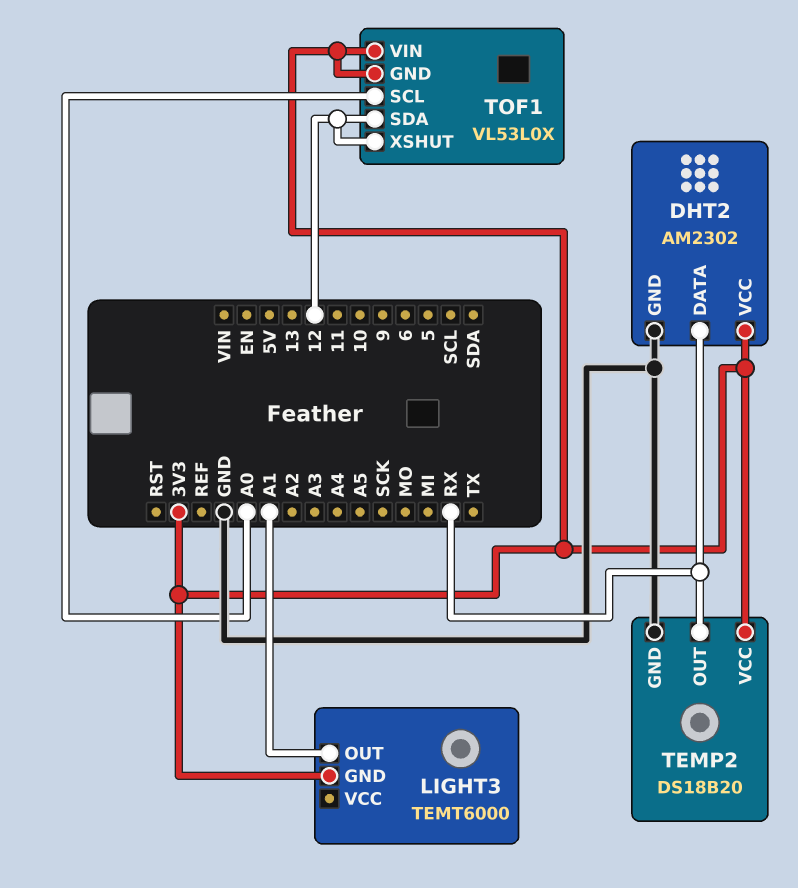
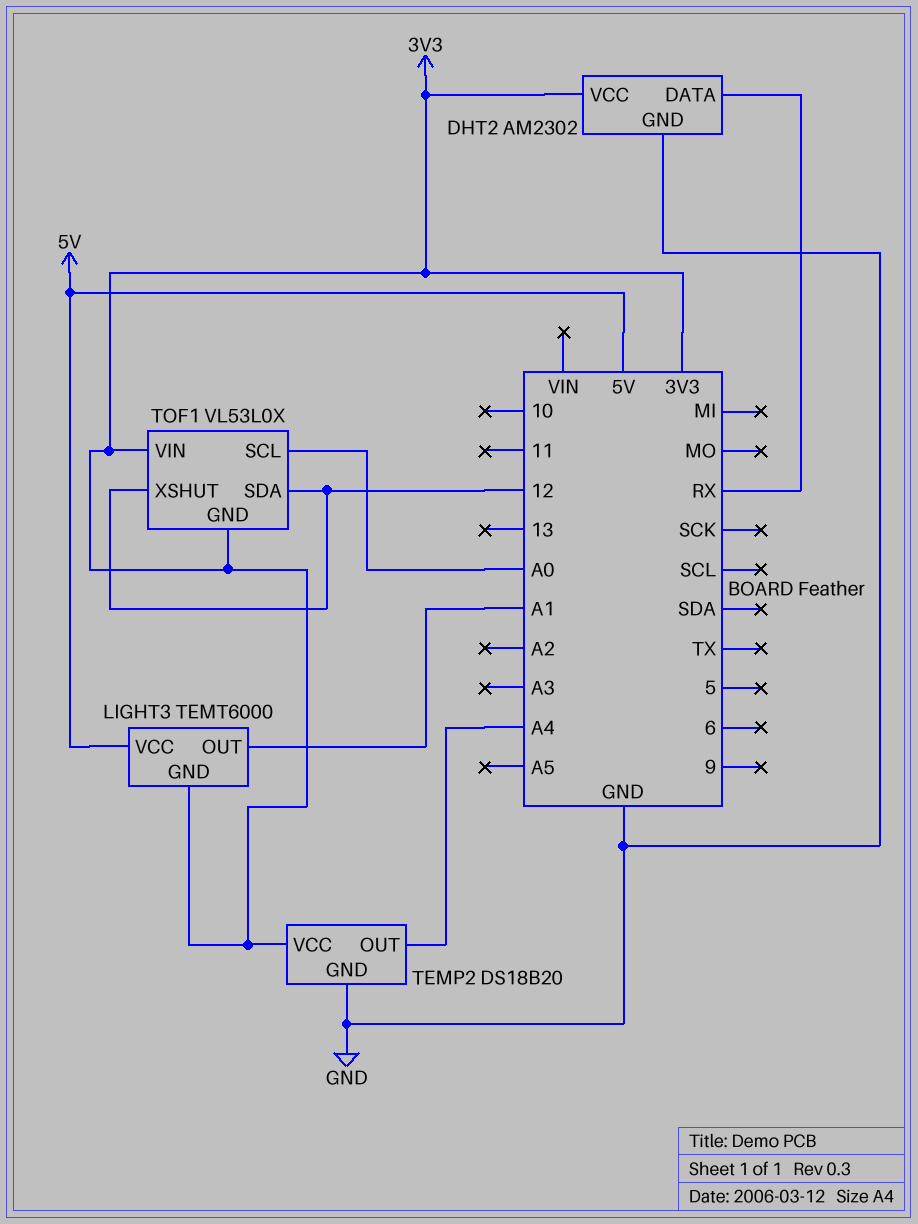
LIGHT3 pin VCC: none -> 5V
TEMP2 pin OUT: RX -> A4

